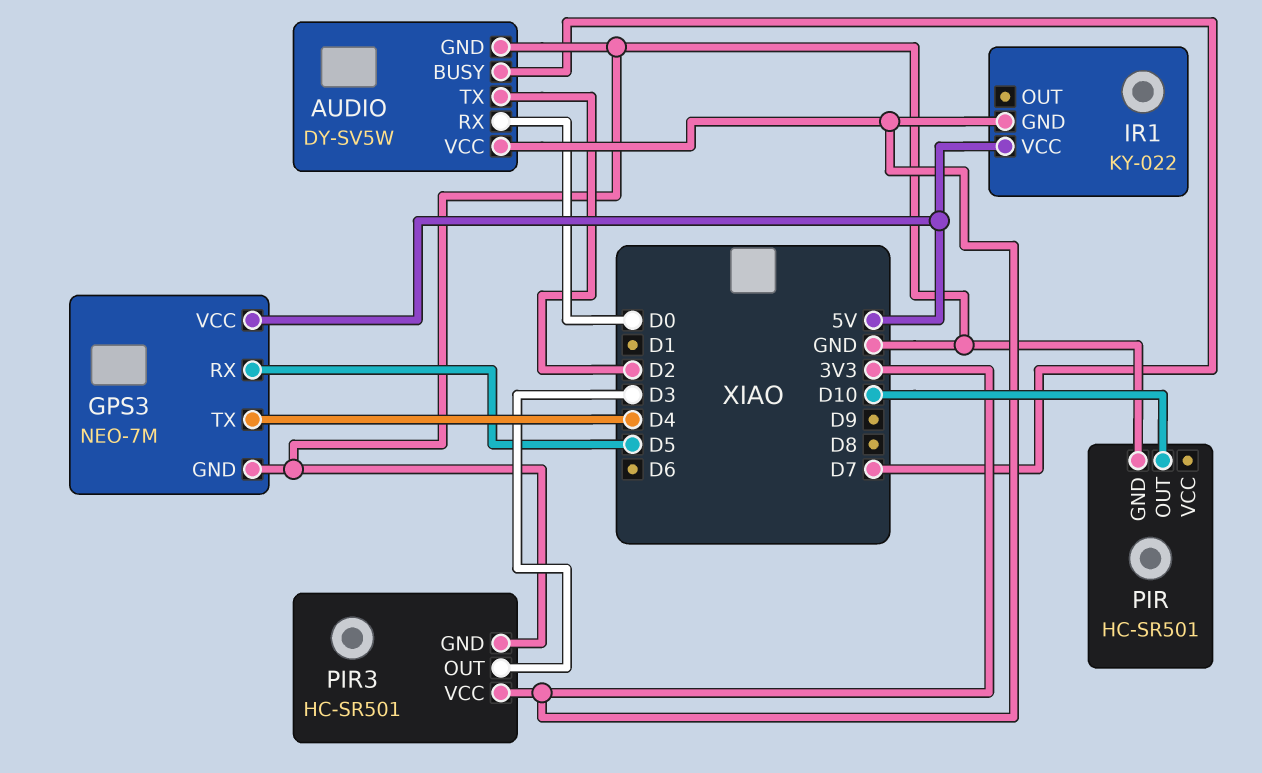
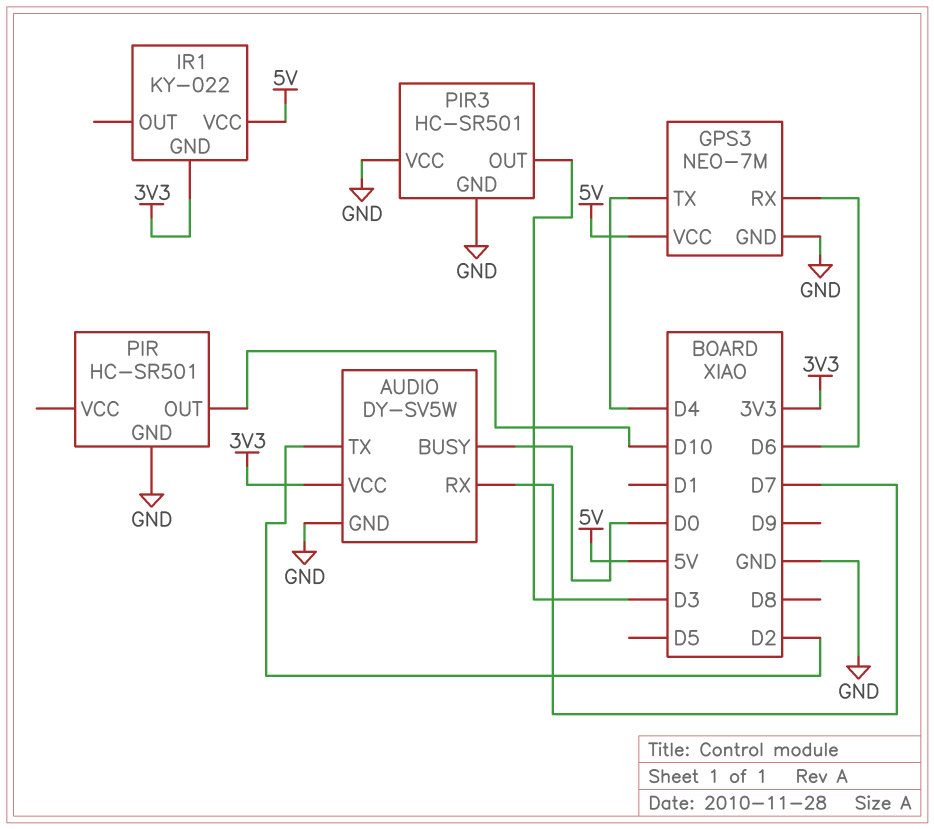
AUDIO pin BUSY: D7 -> D0
AUDIO pin RX: D0 -> D7
GPS3 pin RX: D5 -> D6
PIR3 pin VCC: 3V3 -> GND

